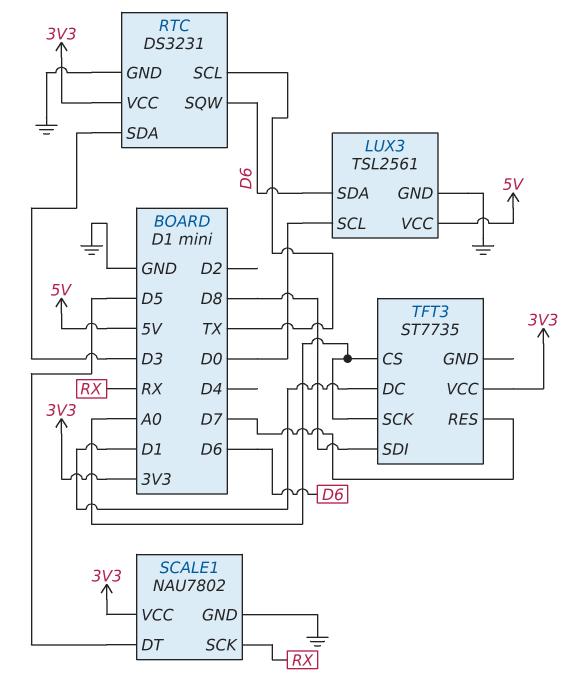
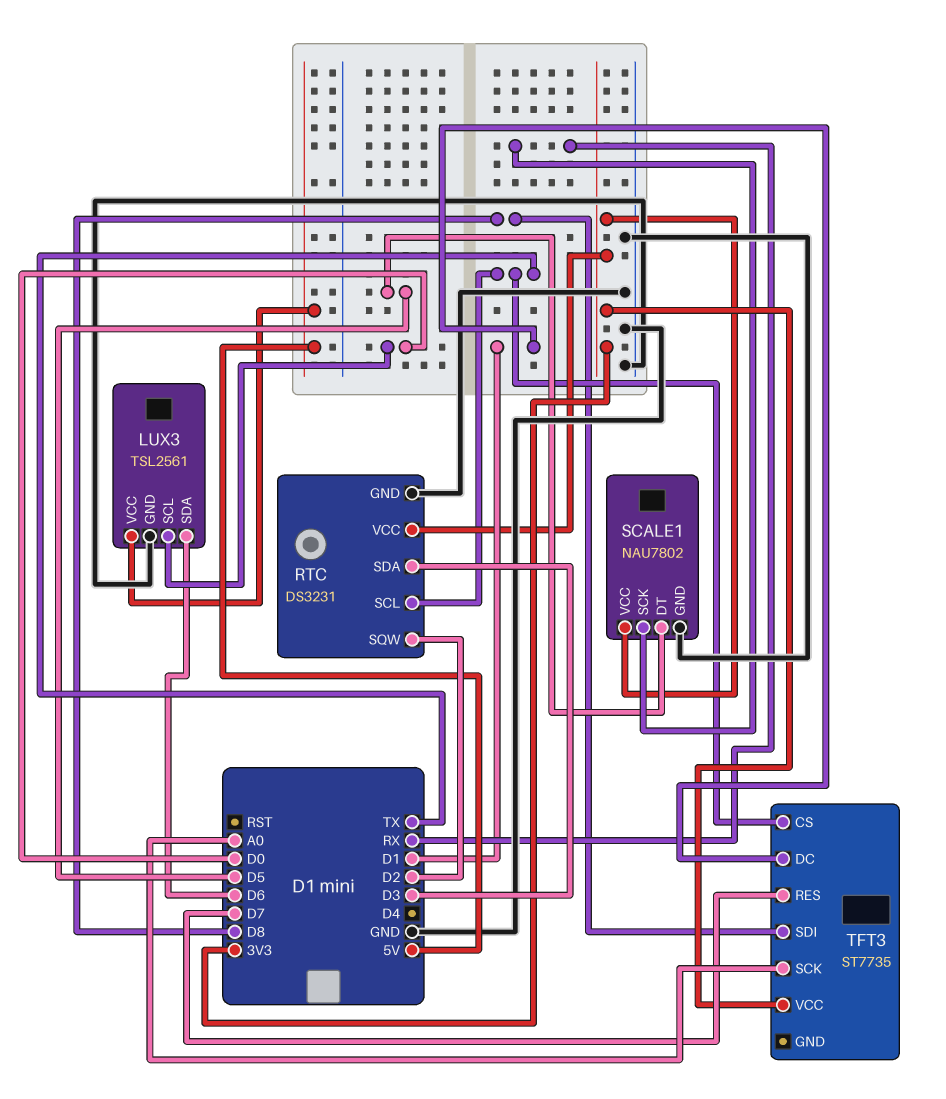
RTC pin SQW: D6 -> D2
TFT3 pin CS: A0 -> TX

